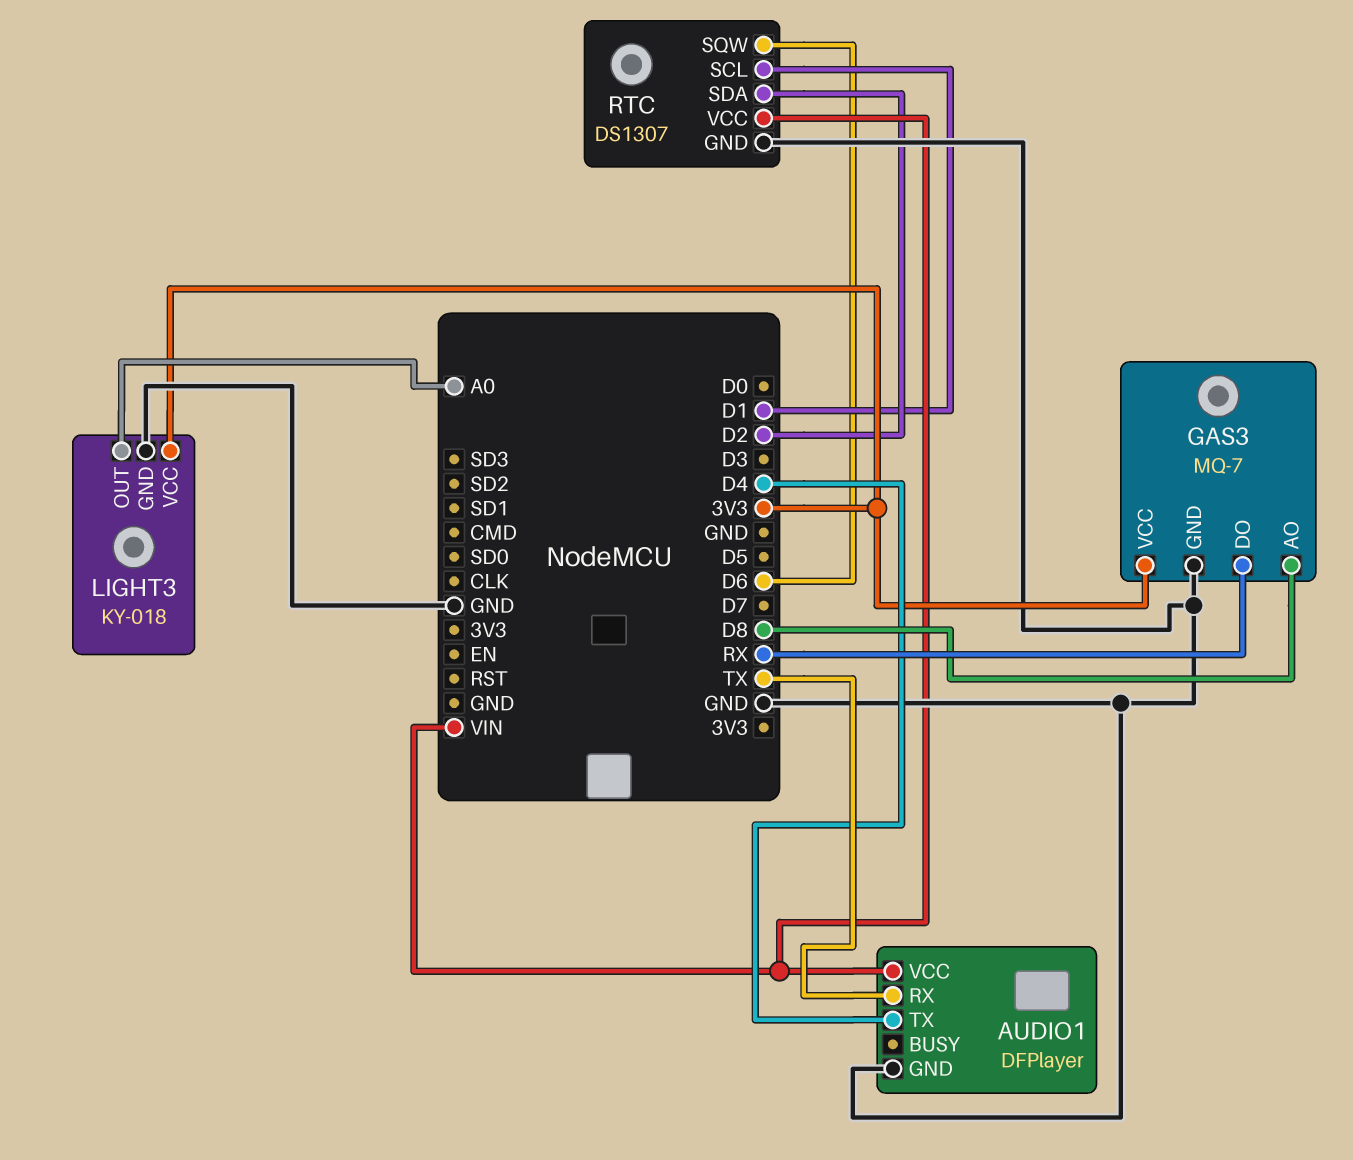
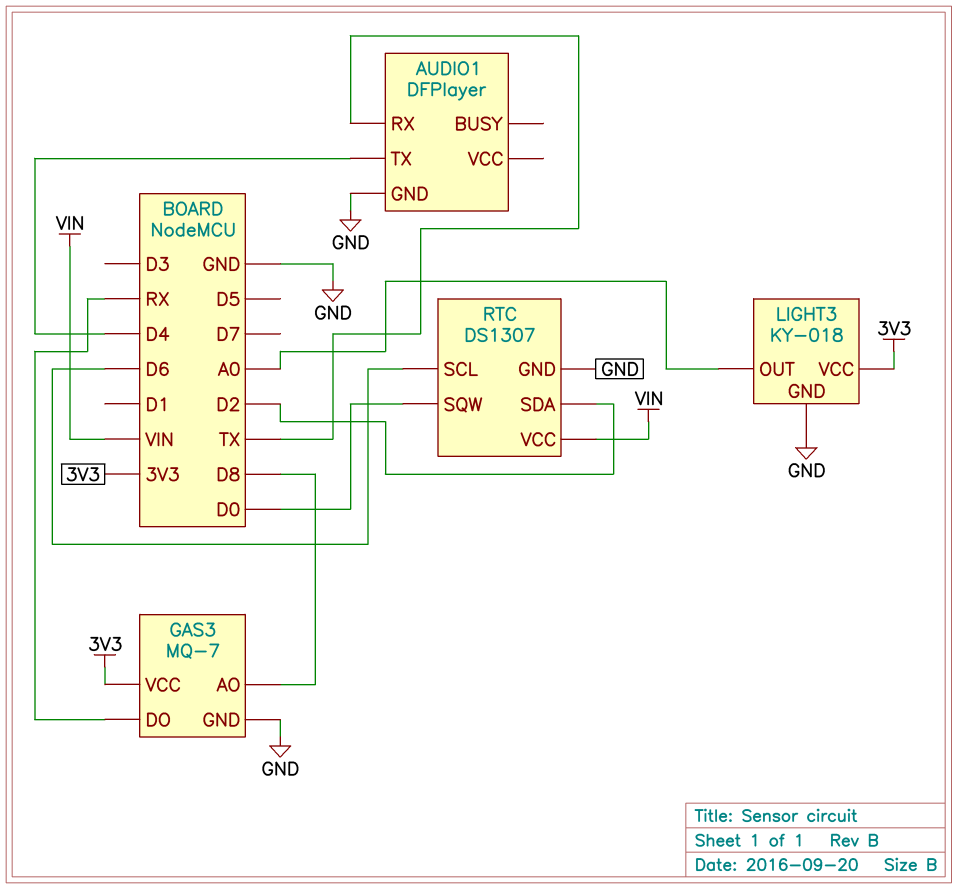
AUDIO1 pin VCC: VIN -> none
RTC pin SCL: D1 -> D6
RTC pin SQW: D6 -> D0

